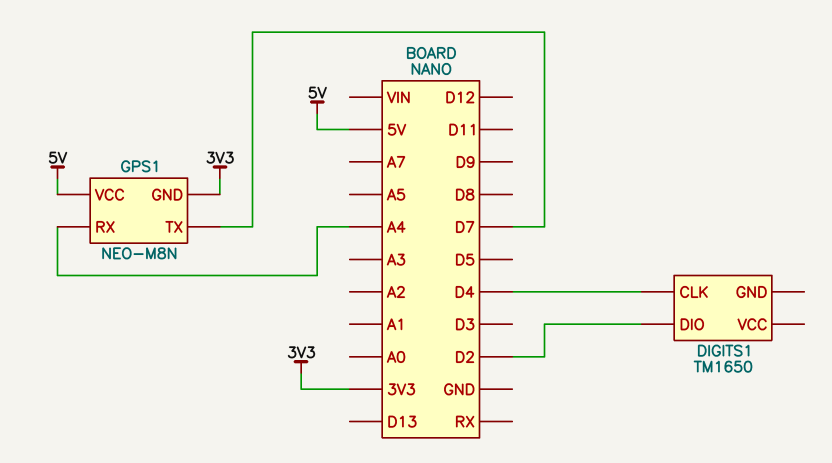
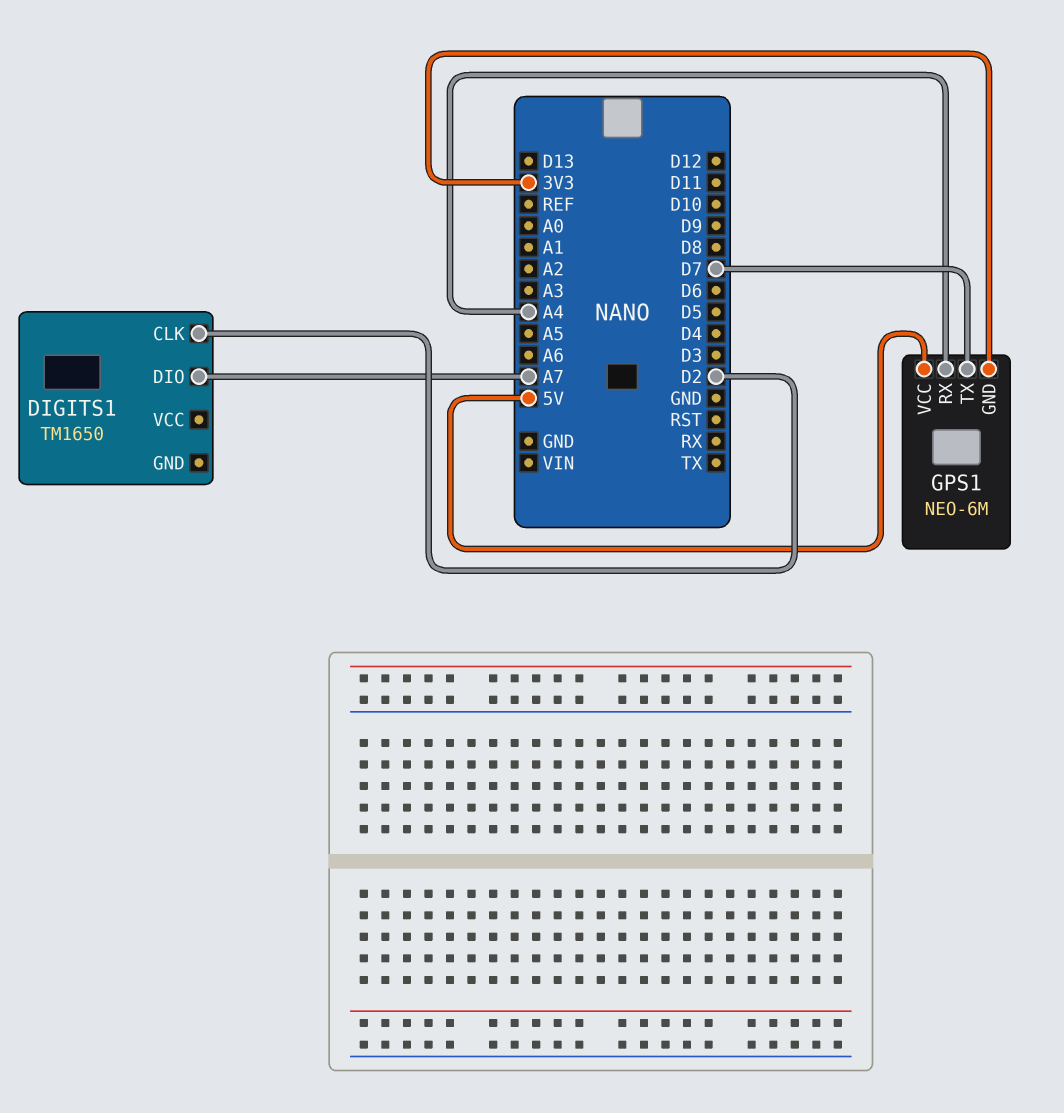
DIGITS1 pin CLK: D4 -> D2
DIGITS1 pin DIO: D2 -> A7
GPS1: NEO-M8N -> NEO-6M

